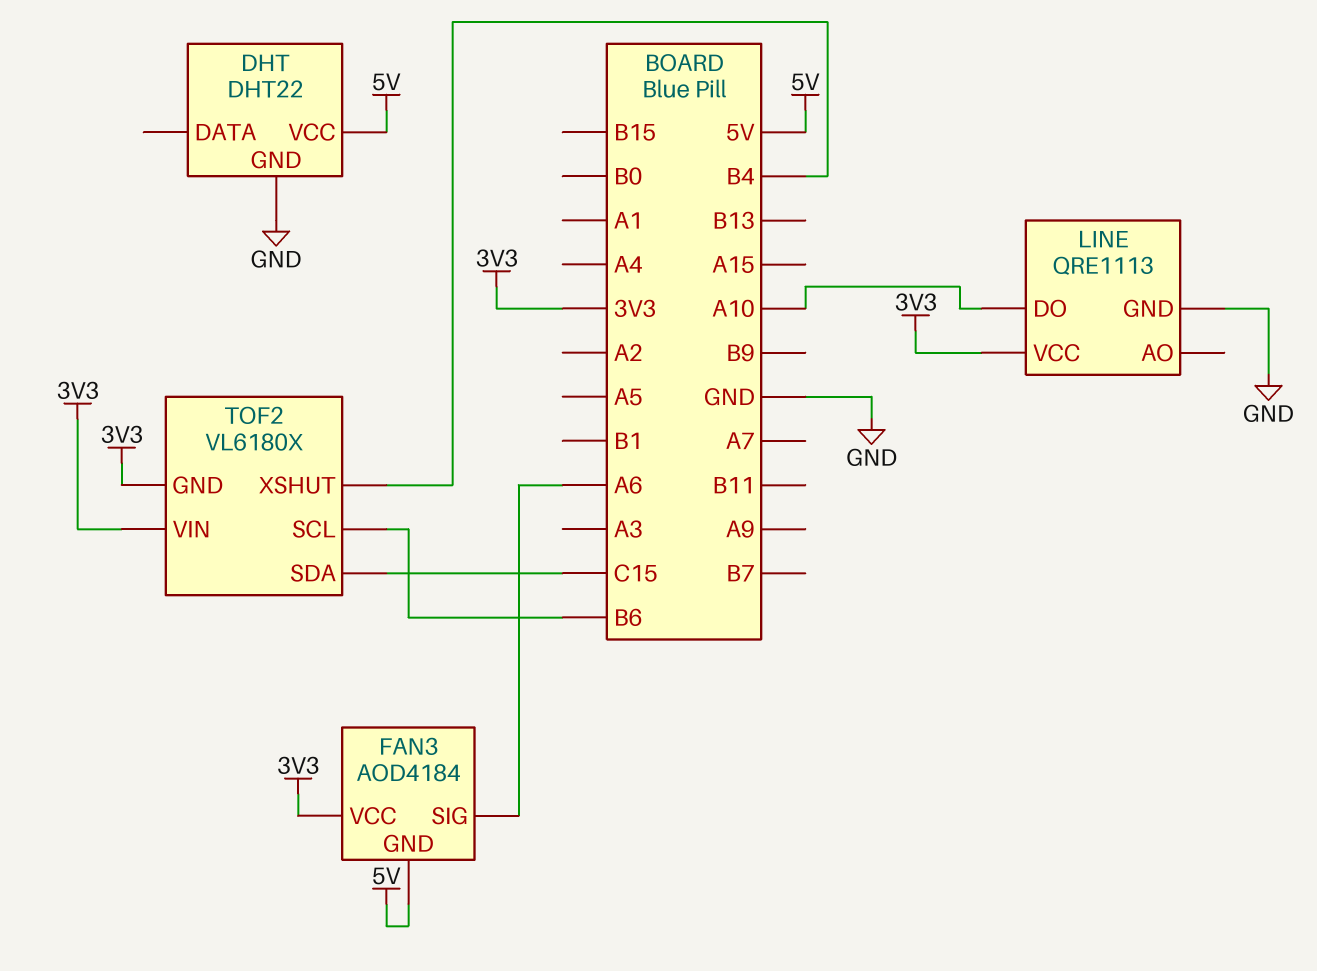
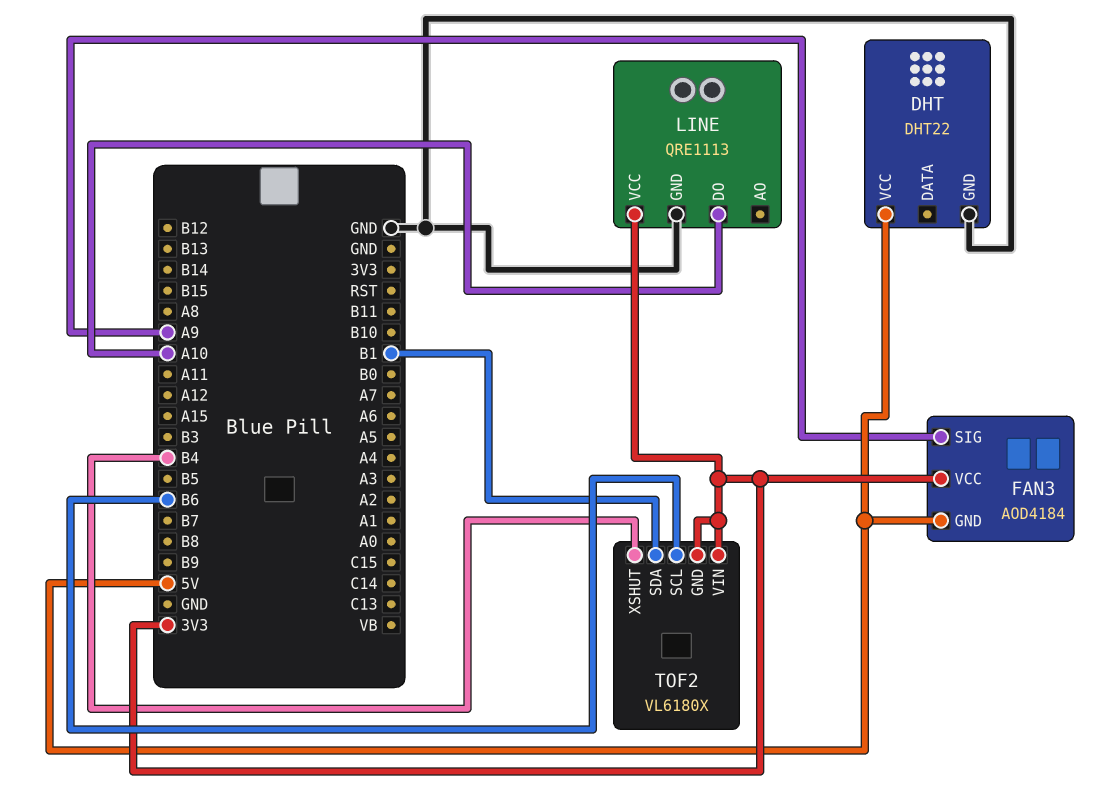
FAN3 pin SIG: A6 -> A9
TOF2 pin SDA: C15 -> B1

